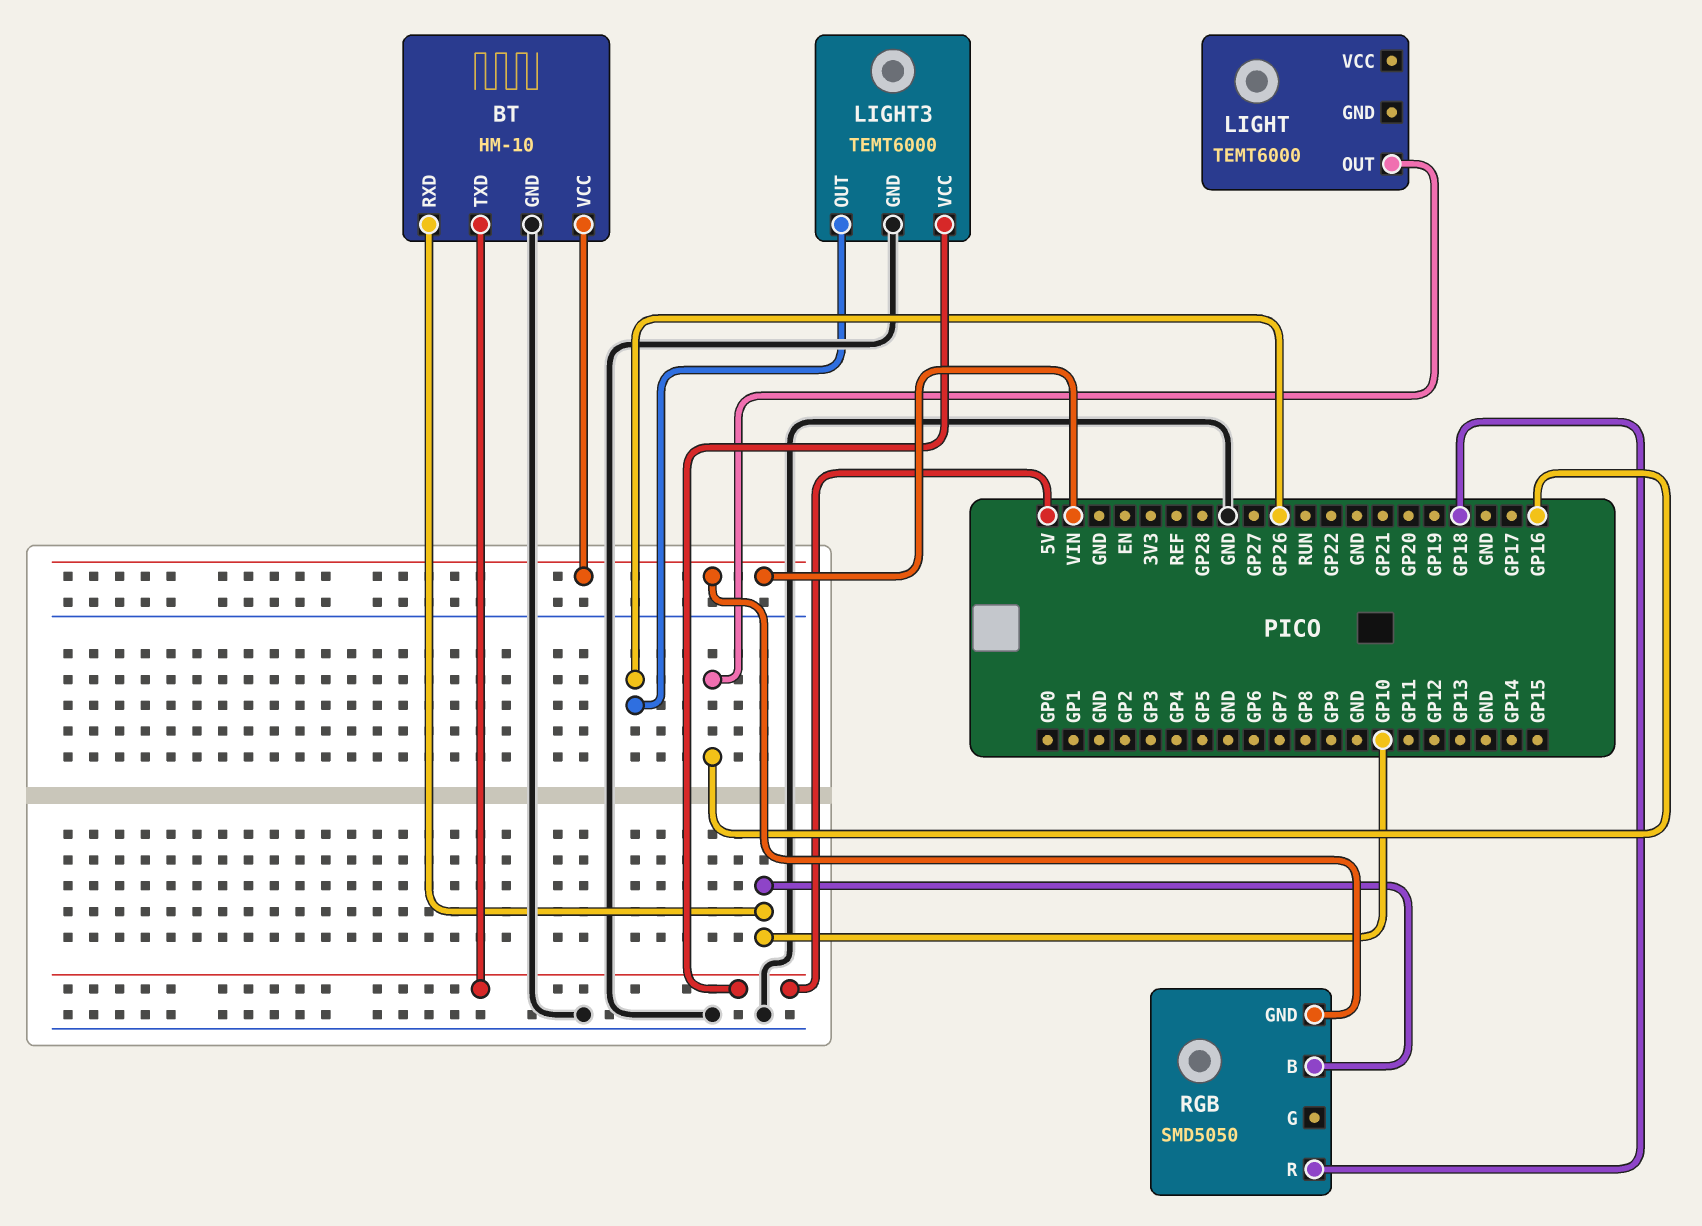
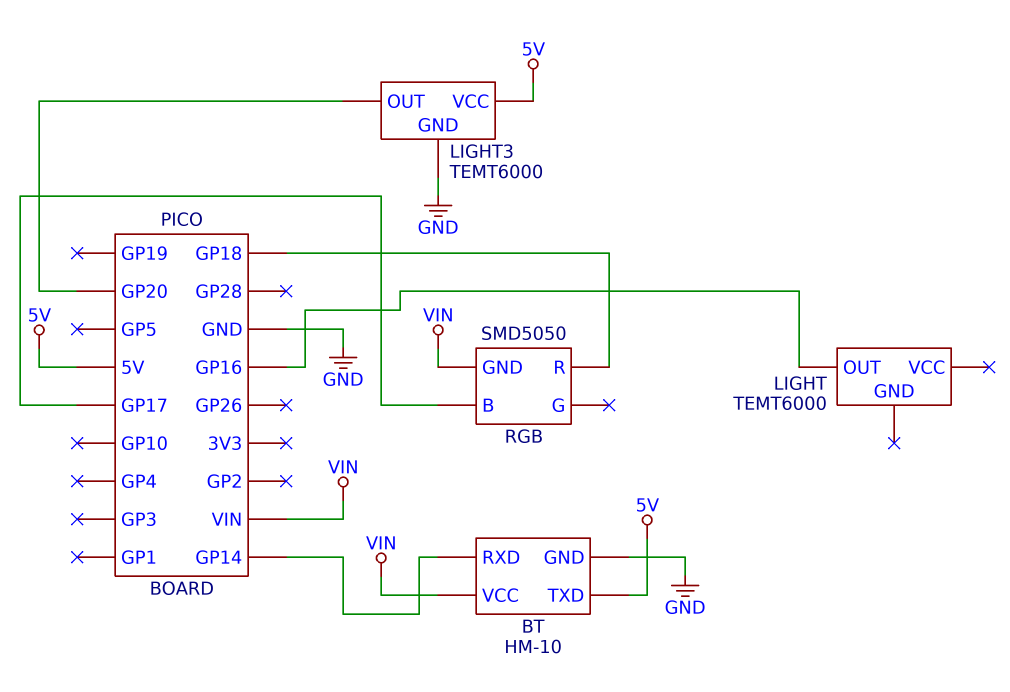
BT pin RXD: GP10 -> GP14
LIGHT3 pin OUT: GP26 -> GP20
RGB pin B: GP10 -> GP17

